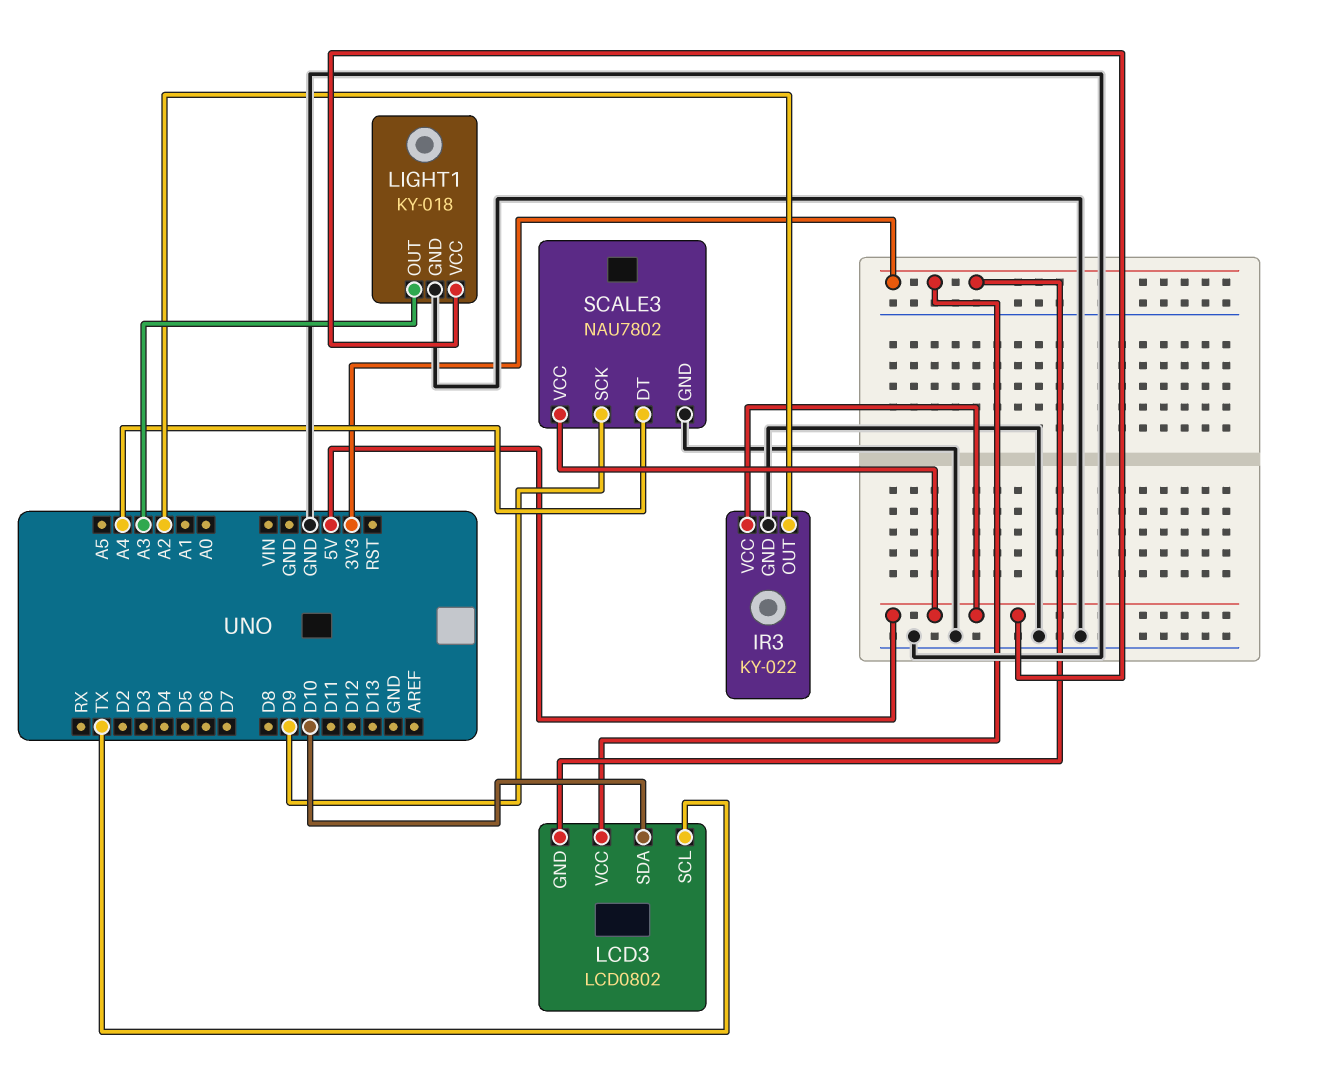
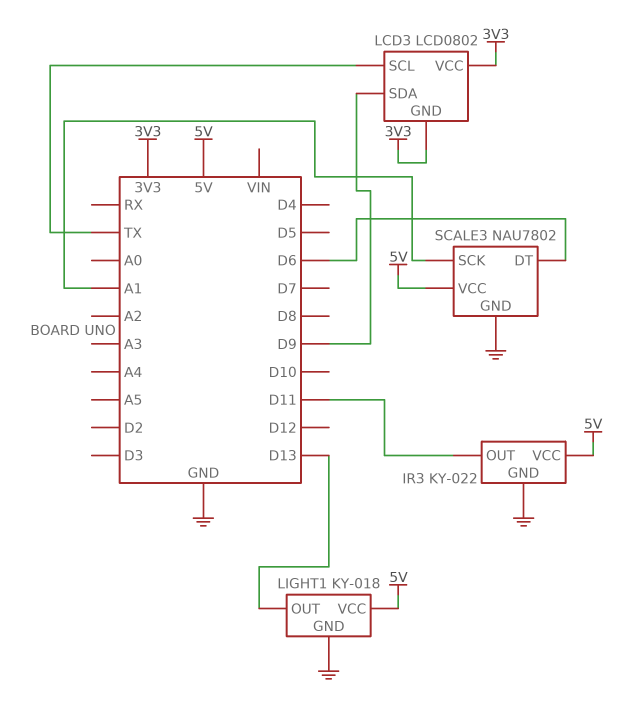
IR3 pin OUT: A2 -> D11
LCD3 pin SDA: D10 -> D9
LIGHT1 pin OUT: A3 -> D13
SCALE3 pin DT: A4 -> D6
SCALE3 pin SCK: D9 -> A1

